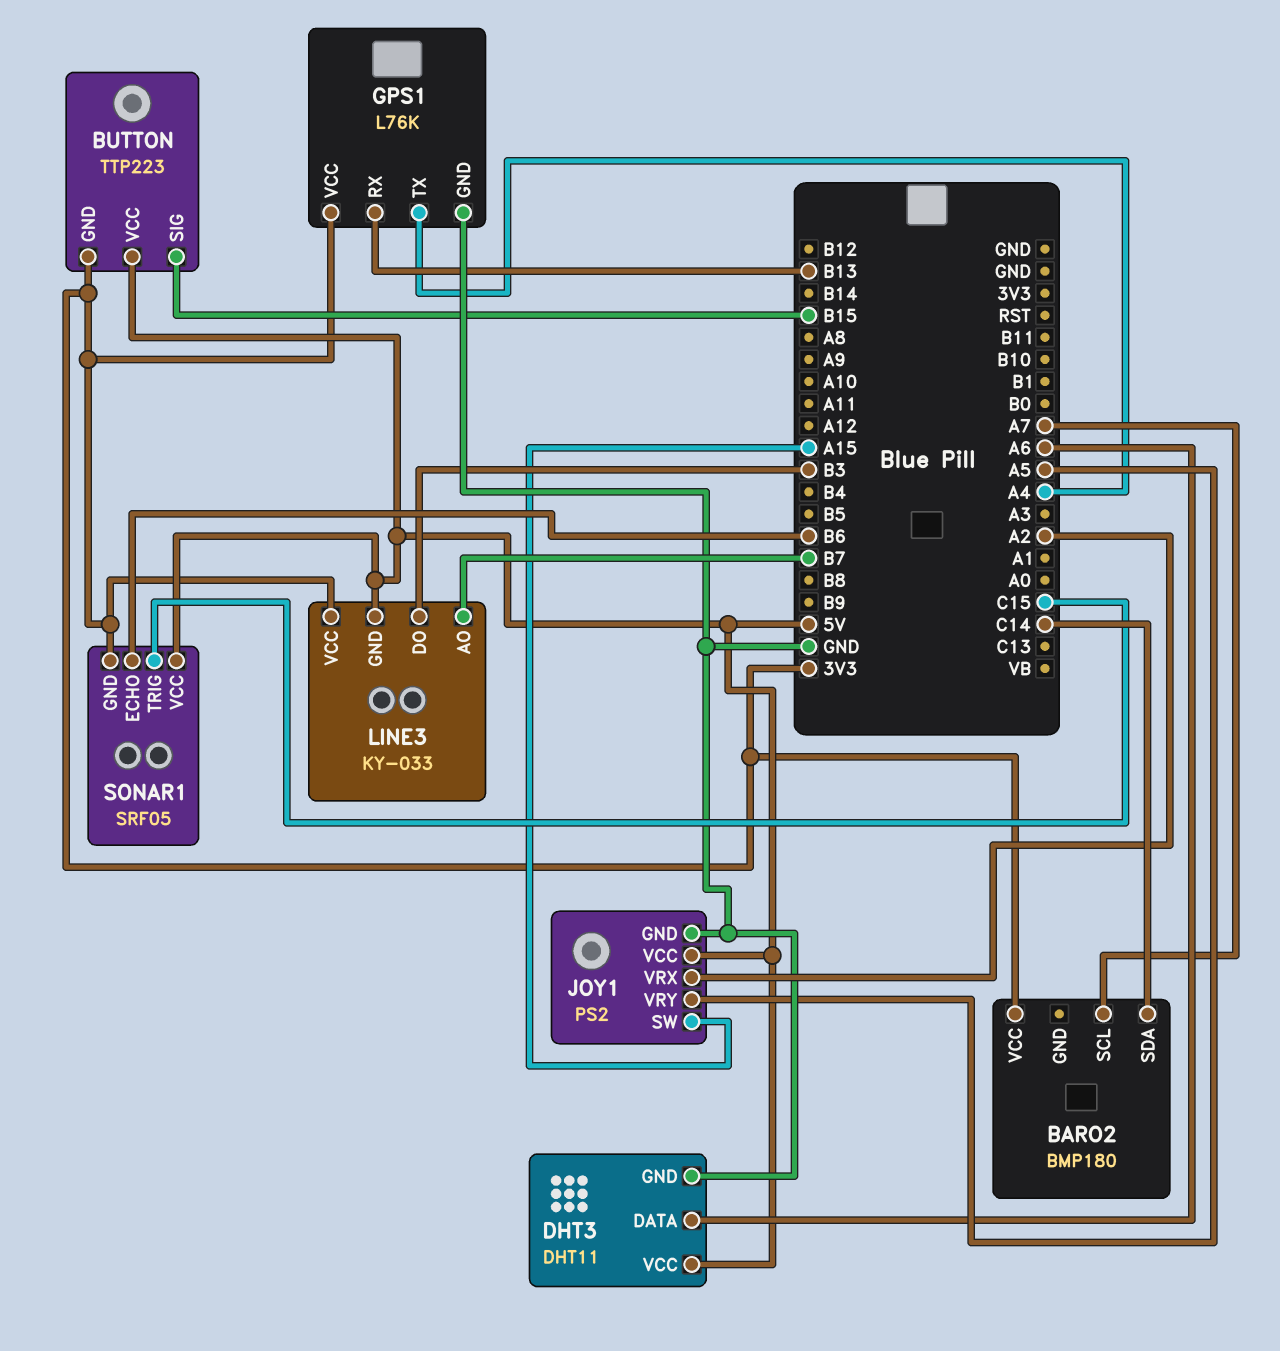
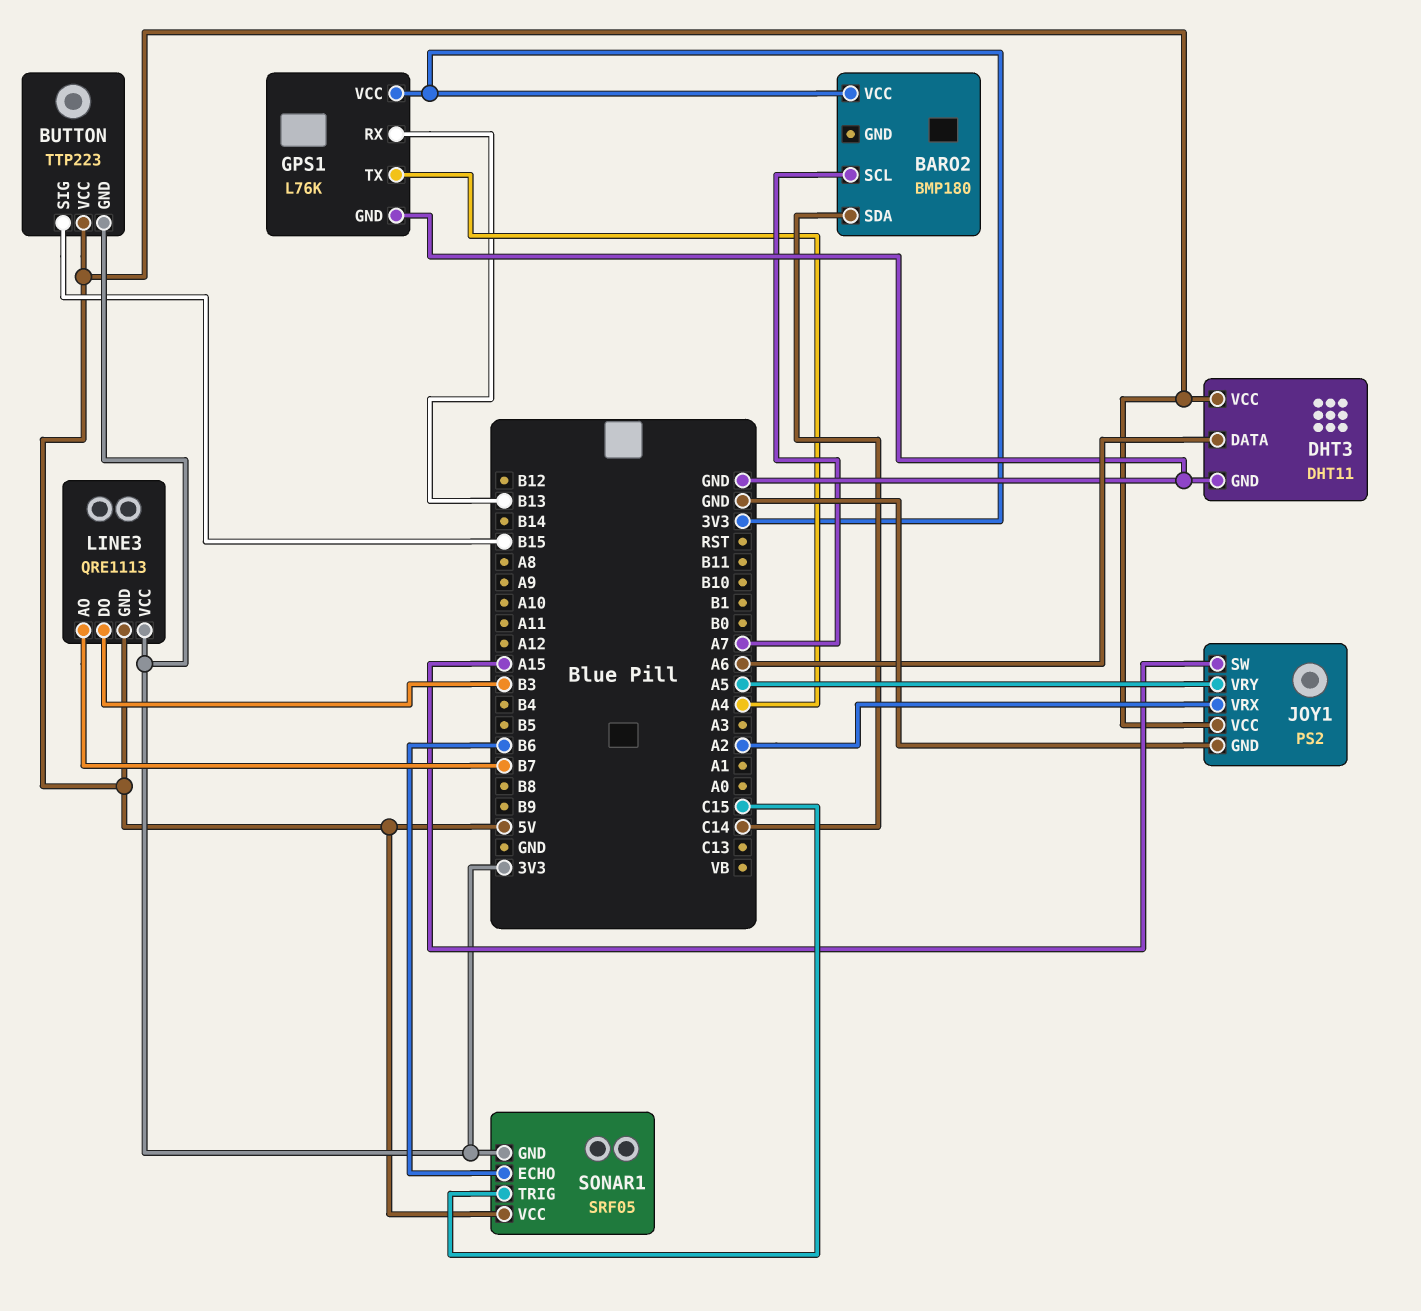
LINE3: KY-033 -> QRE1113

